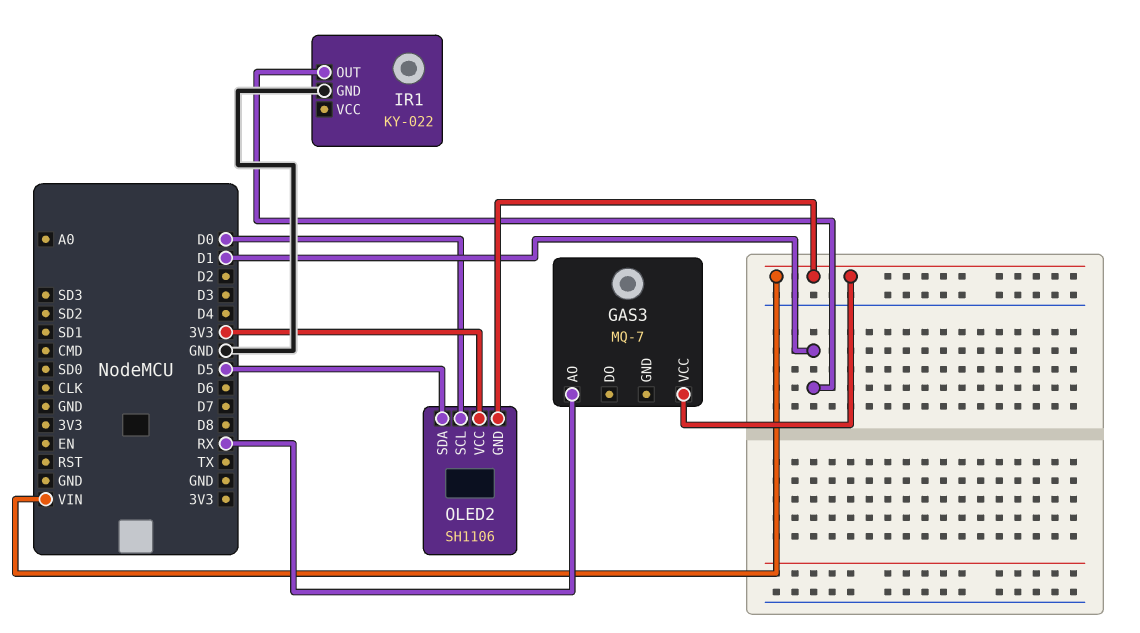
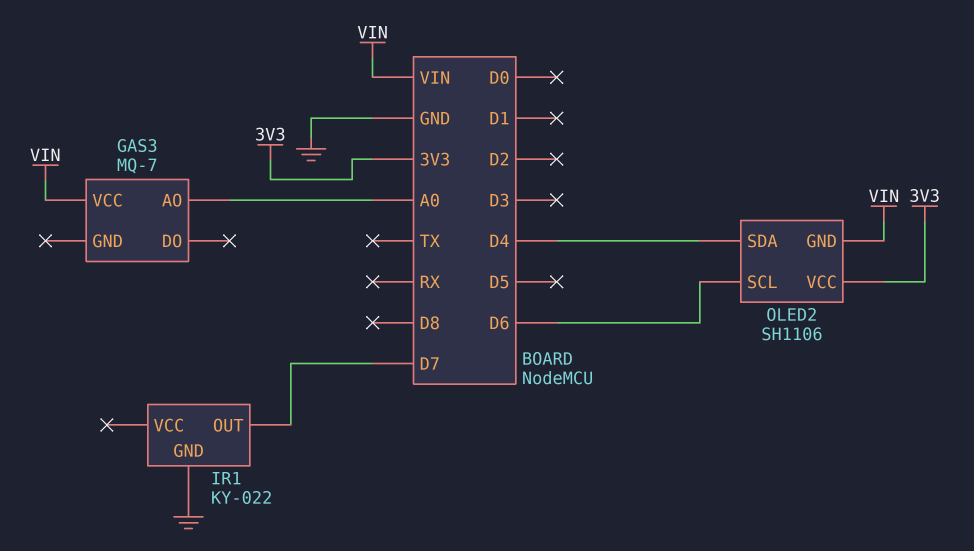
GAS3 pin AO: RX -> A0
IR1 pin OUT: D1 -> D7
OLED2 pin SCL: D0 -> D6
OLED2 pin SDA: D5 -> D4

